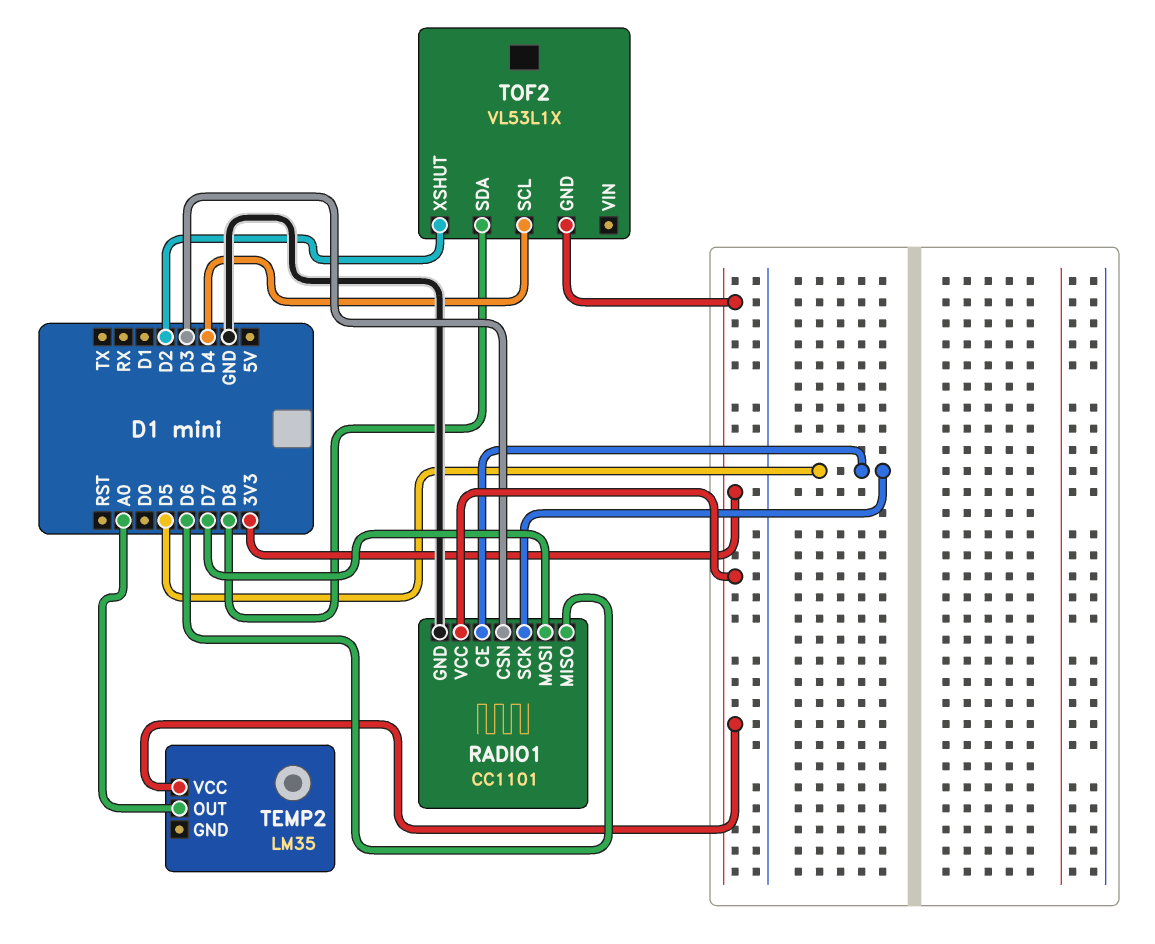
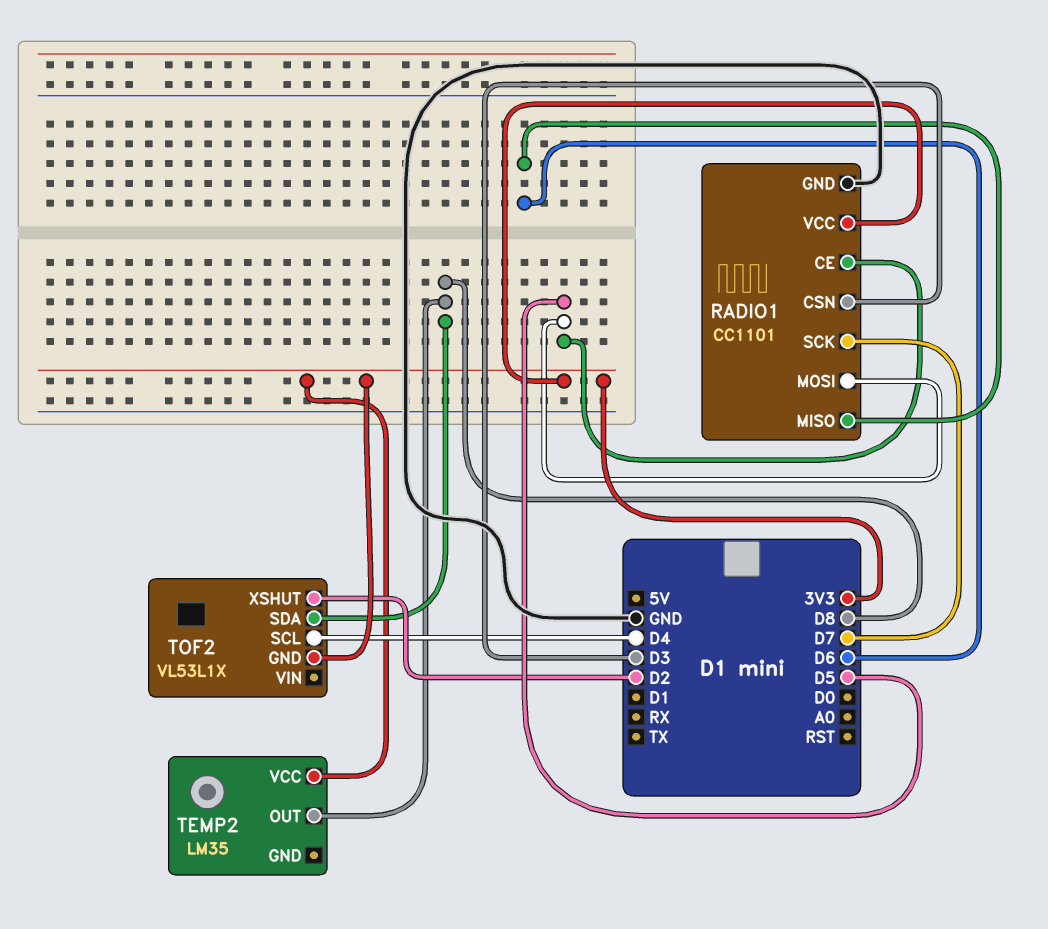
RADIO1 pin MOSI: D7 -> D5
RADIO1 pin SCK: D5 -> D7
TEMP2 pin OUT: A0 -> D8

